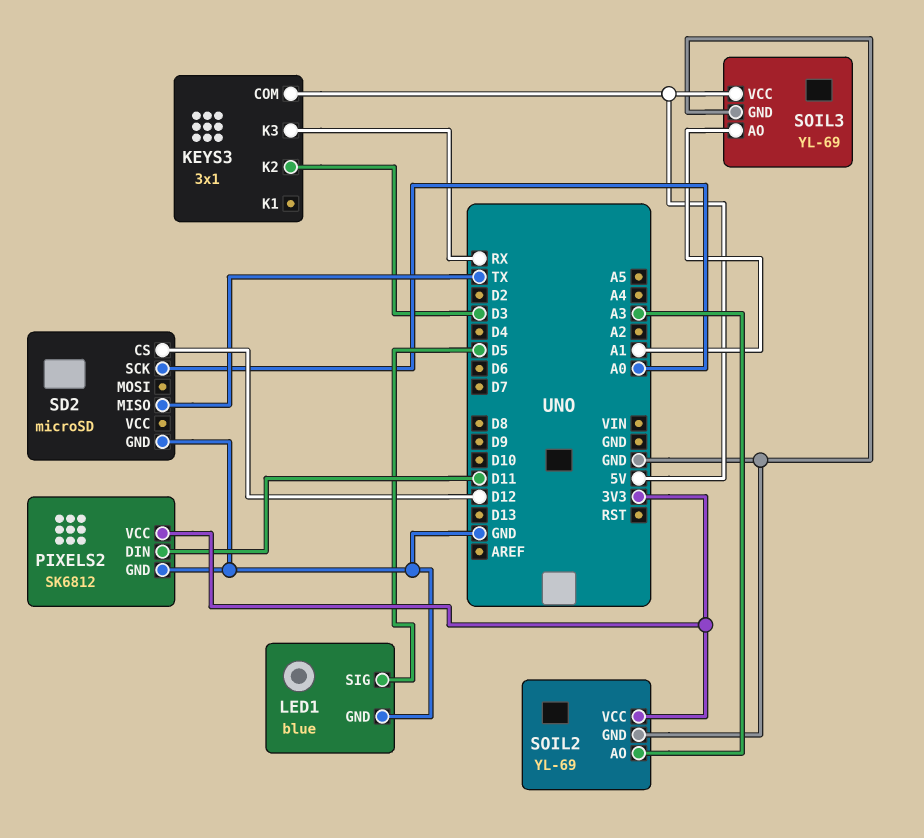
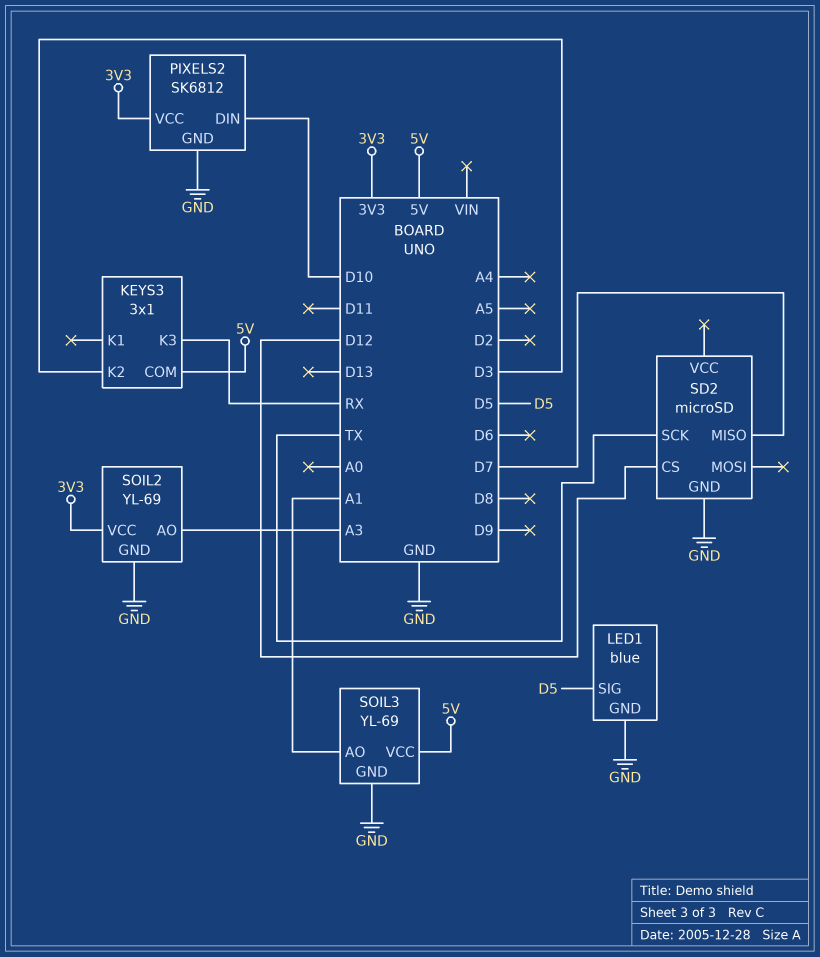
PIXELS2 pin DIN: D11 -> D10
SD2 pin MISO: TX -> D7
SD2 pin SCK: A0 -> TX

